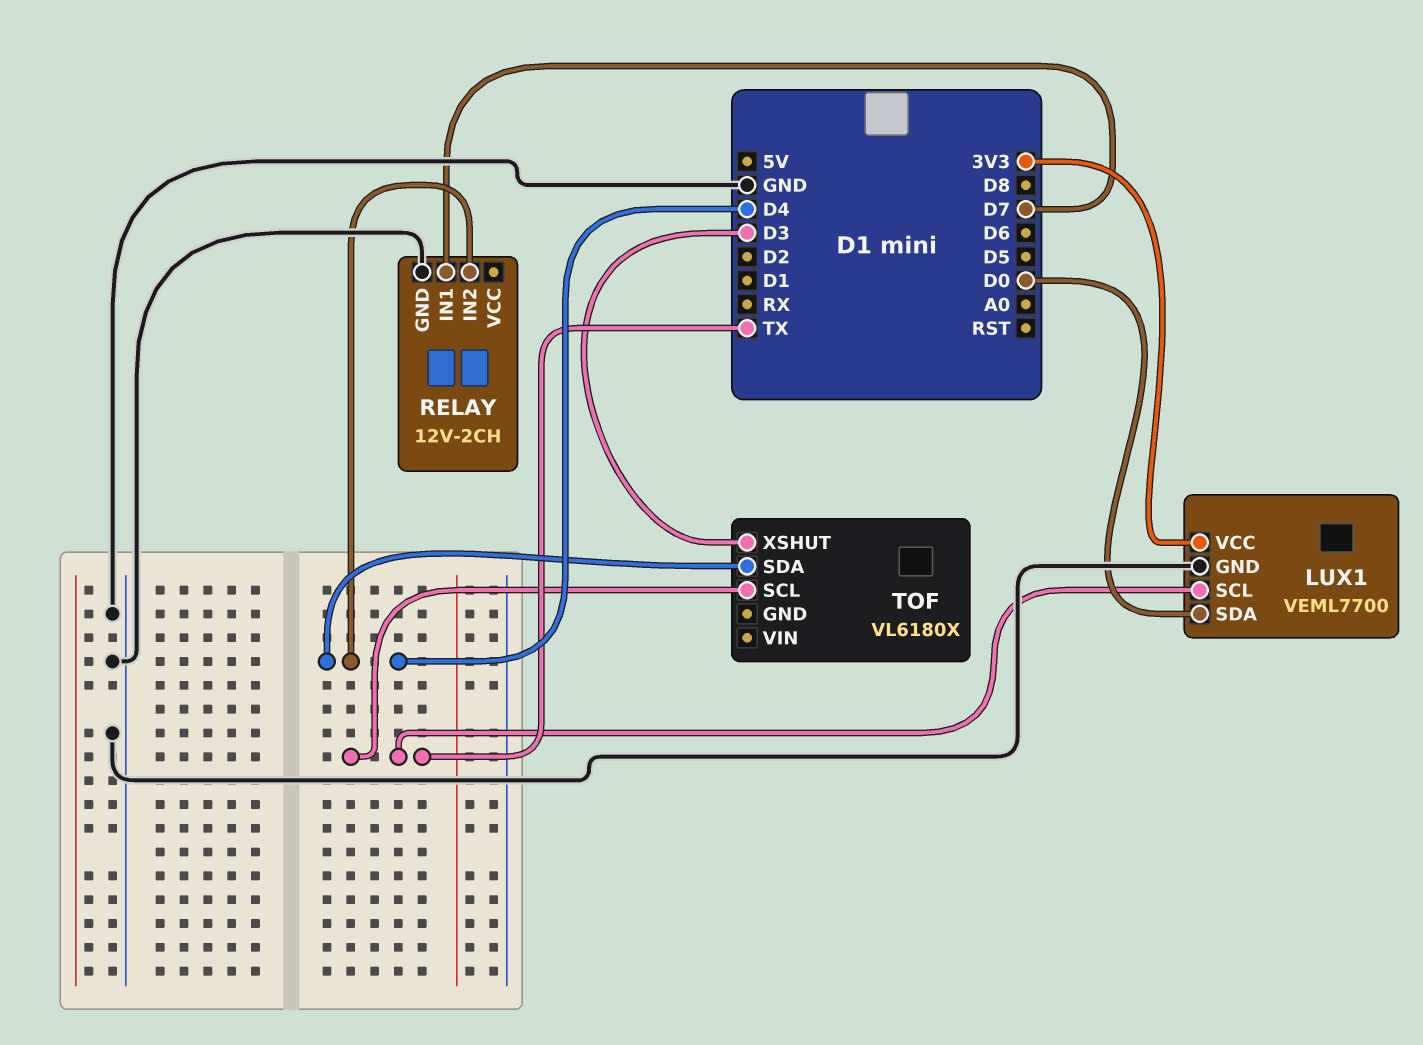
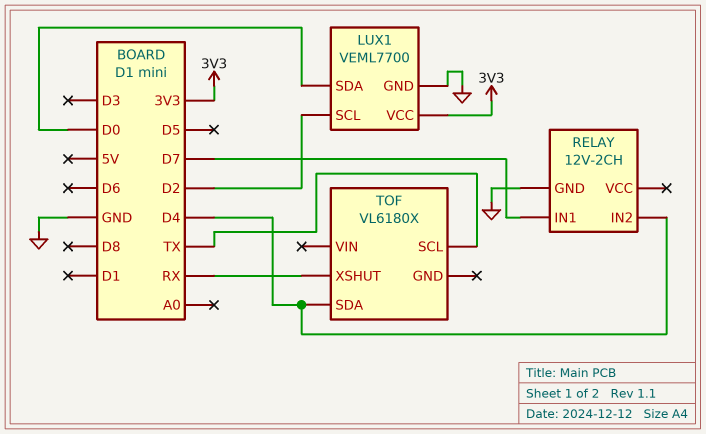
LUX1 pin SCL: TX -> D2
TOF pin XSHUT: D3 -> RX

